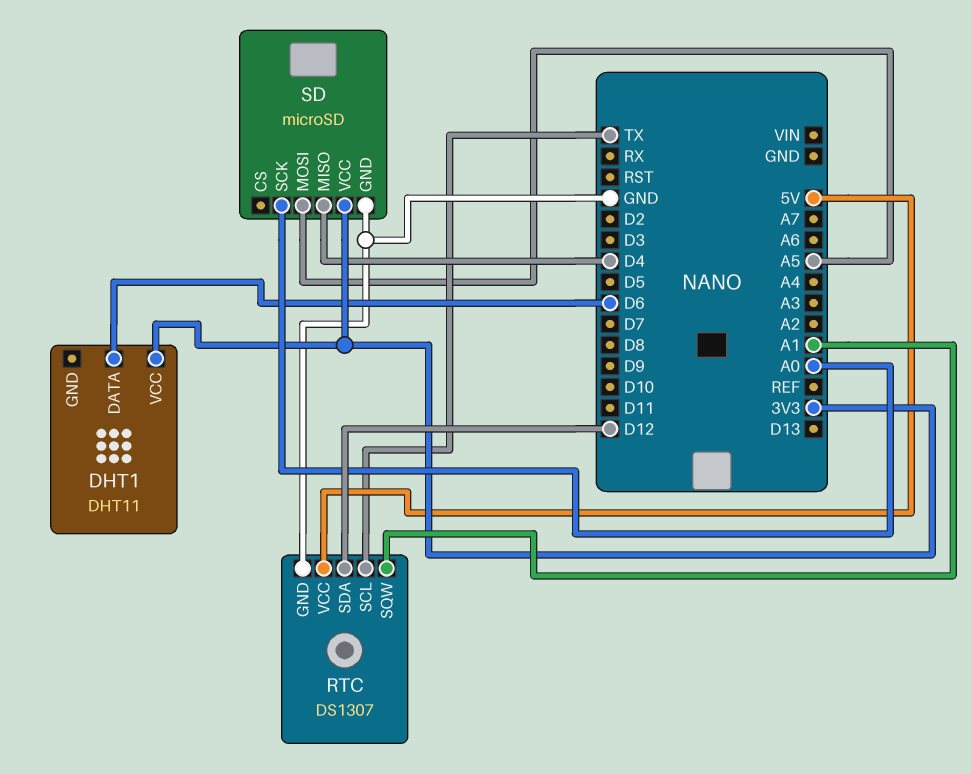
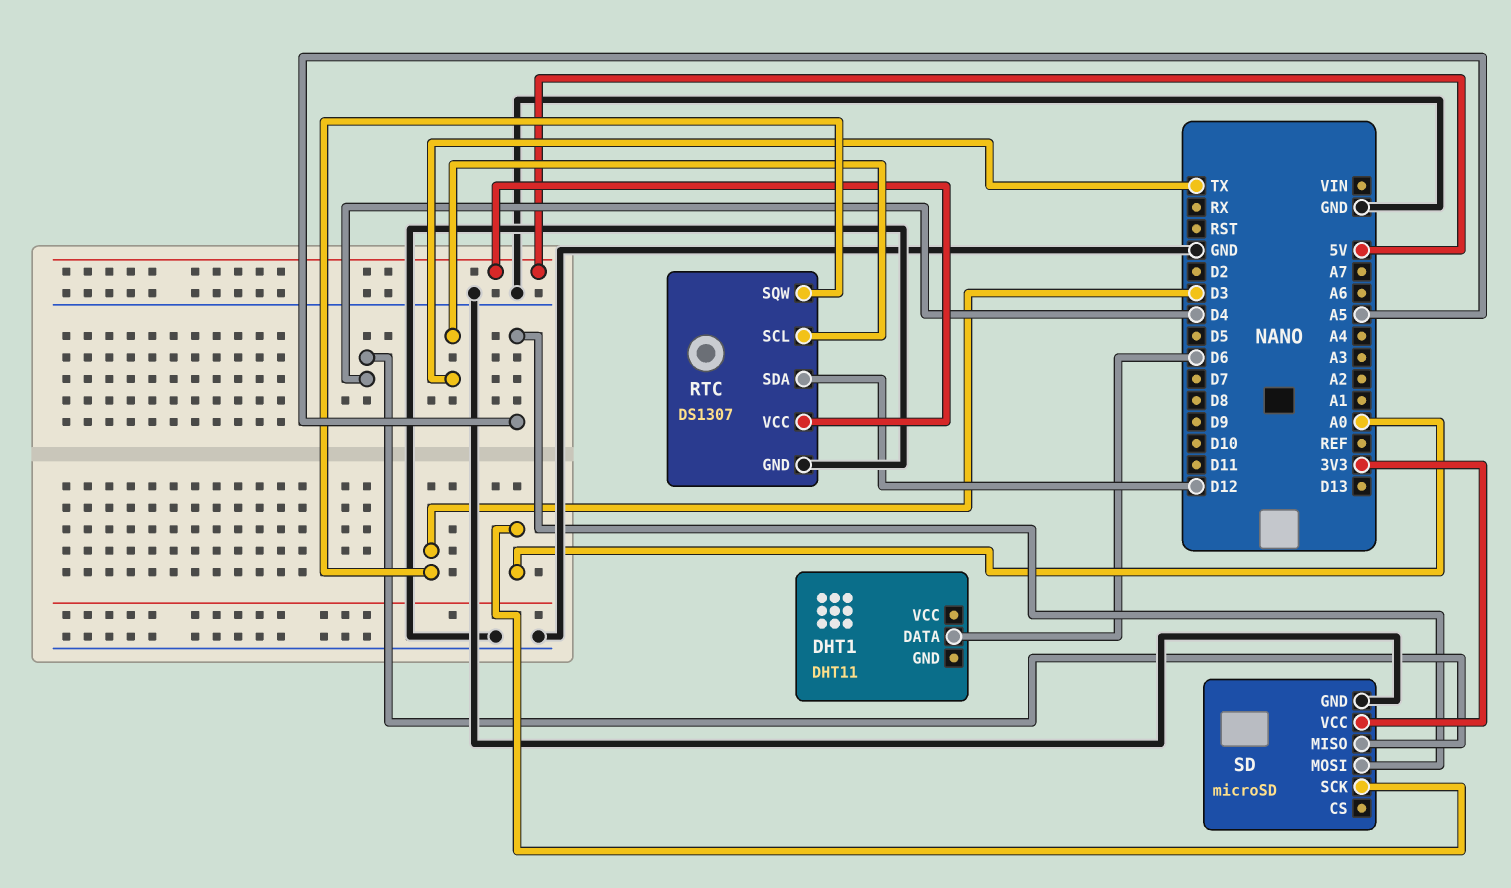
DHT1 pin VCC: 3V3 -> none
RTC pin SQW: A1 -> D3

